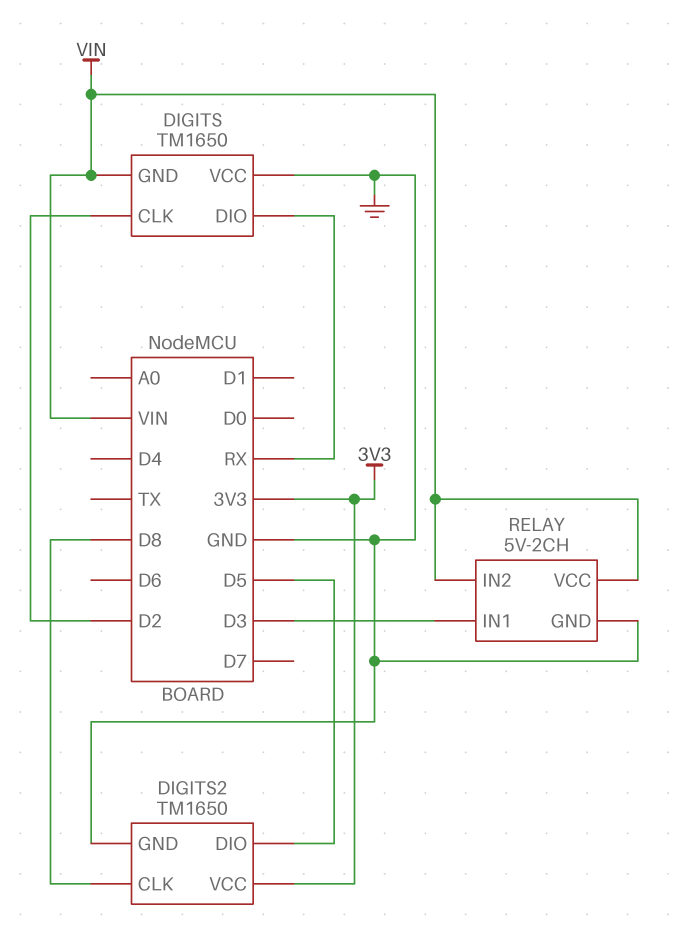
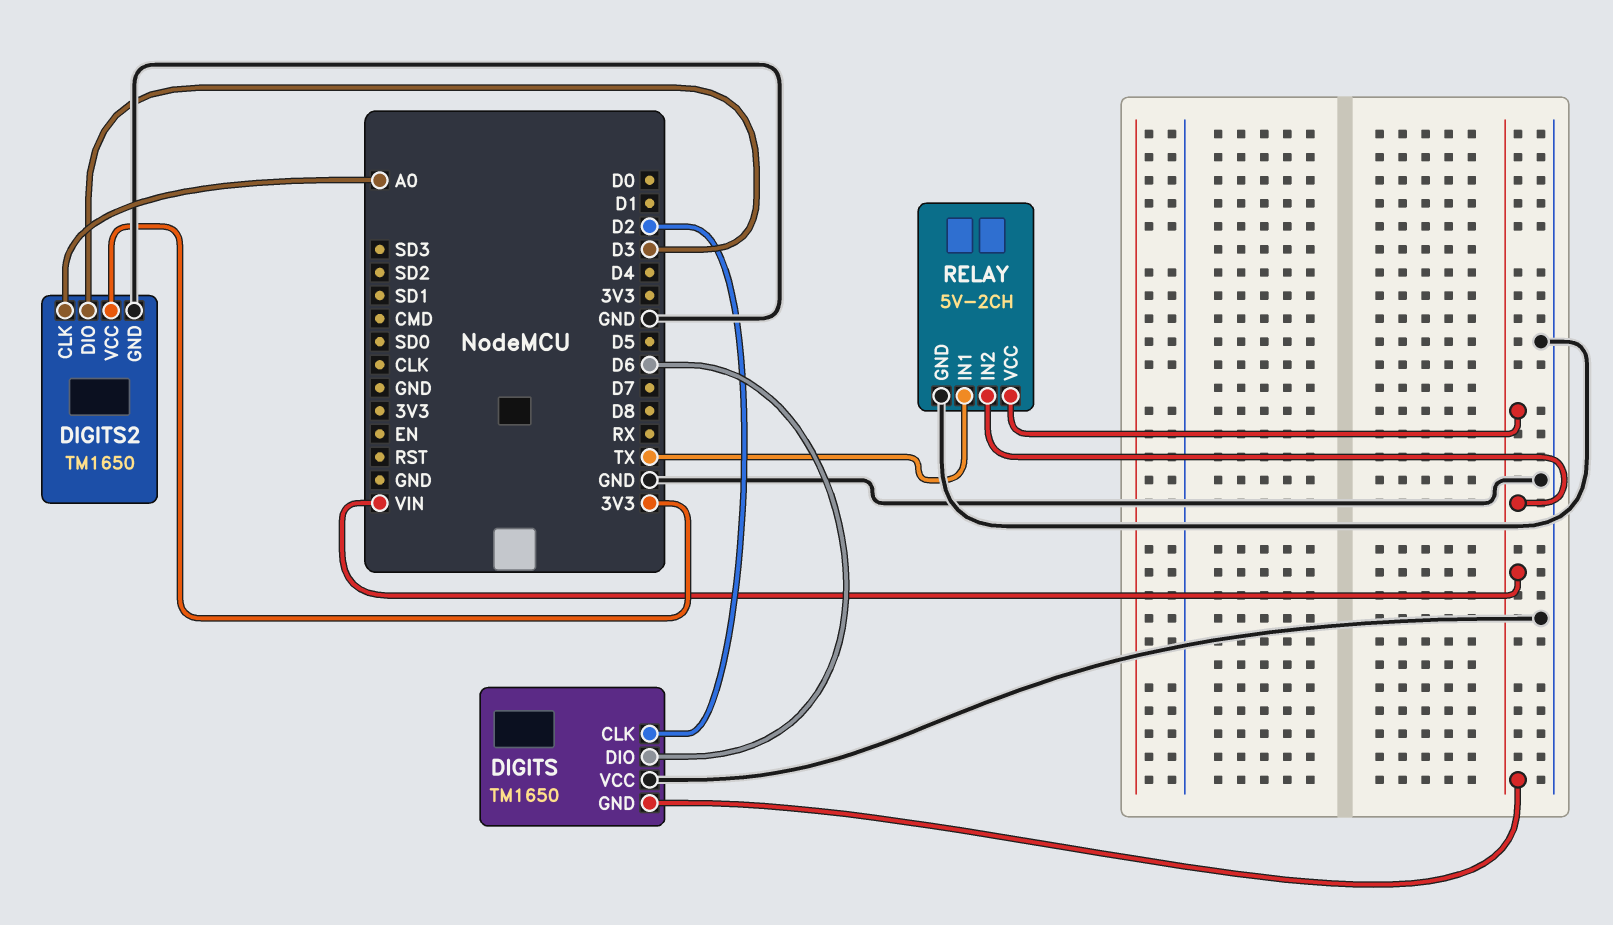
DIGITS pin DIO: RX -> D6
DIGITS2 pin CLK: D8 -> A0
DIGITS2 pin DIO: D5 -> D3
RELAY pin IN1: D3 -> TX

